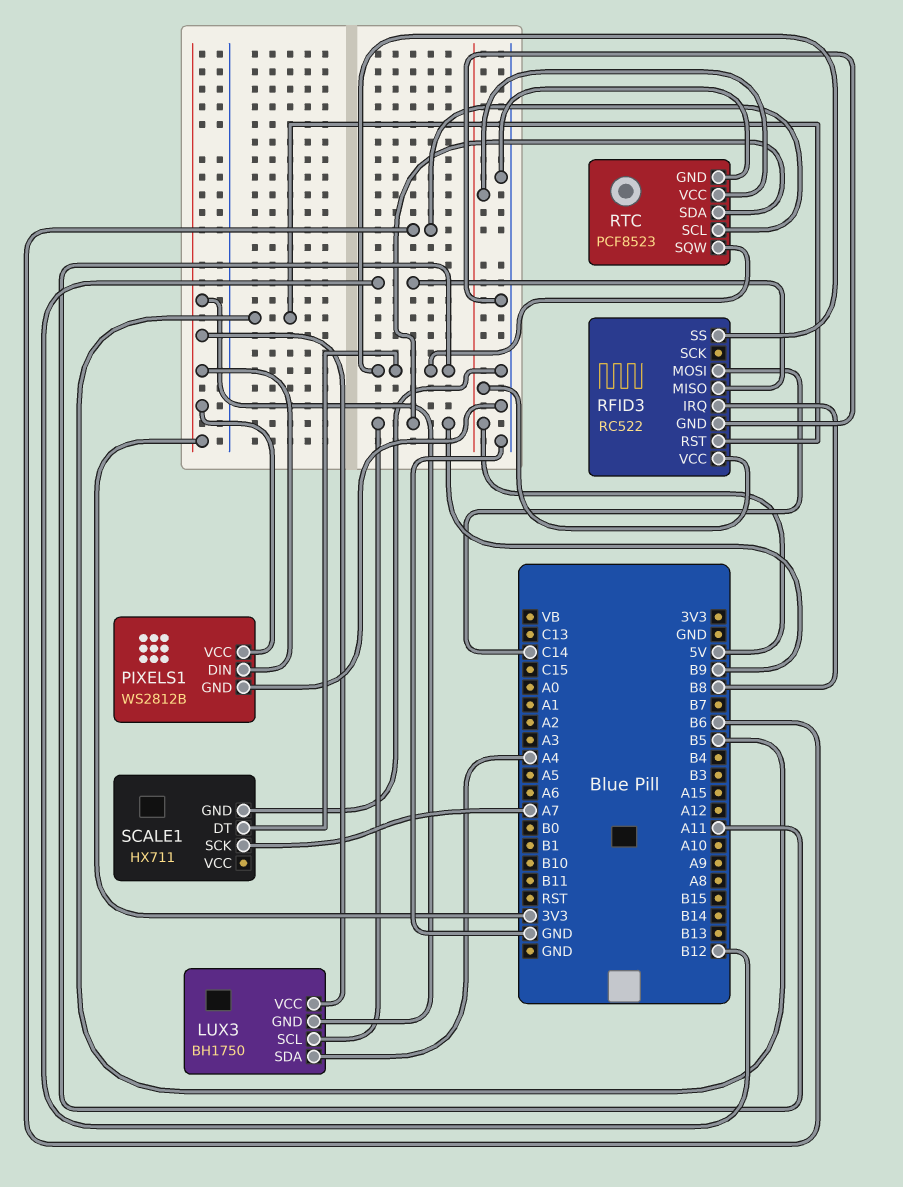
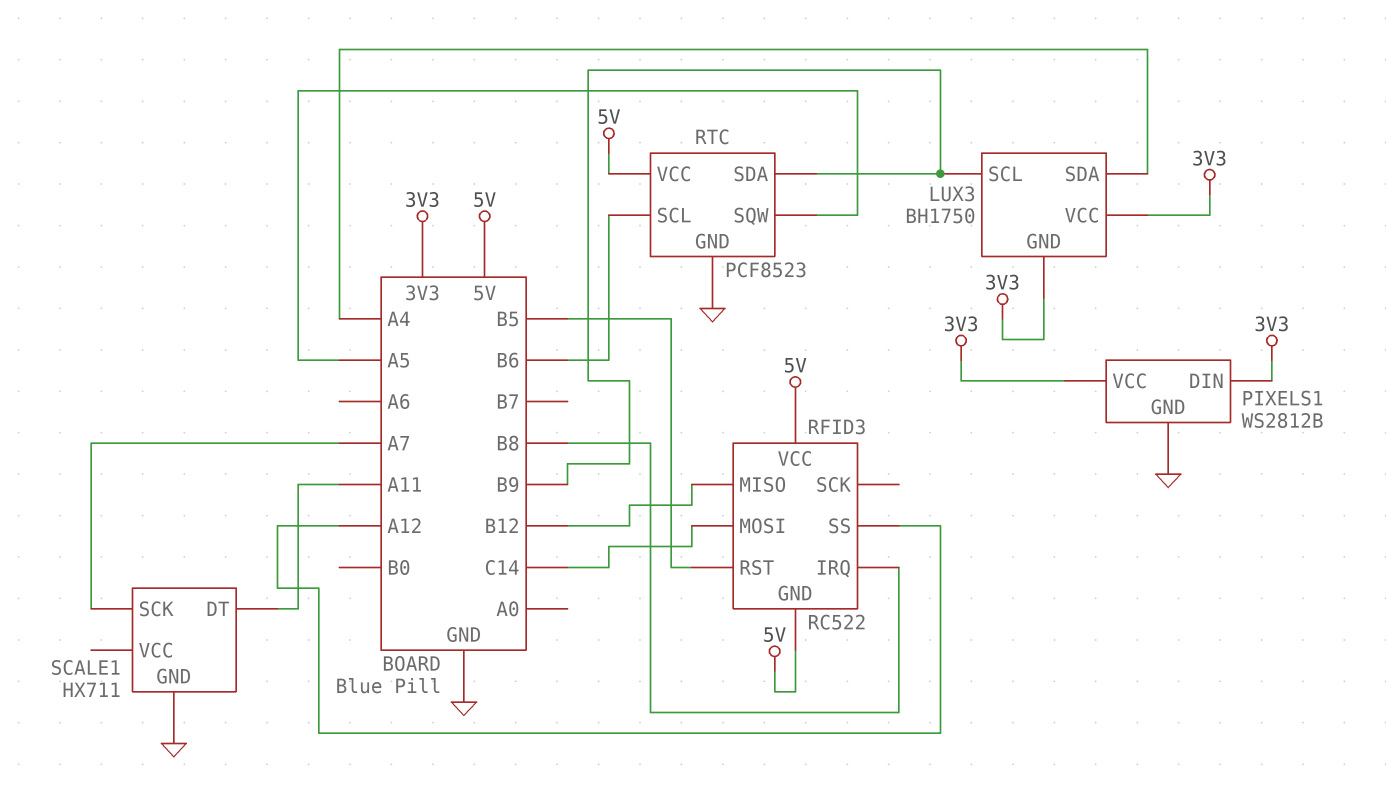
RFID3 pin GND: GND -> 5V
RFID3 pin SS: A11 -> A12
RTC pin SQW: A11 -> A5

